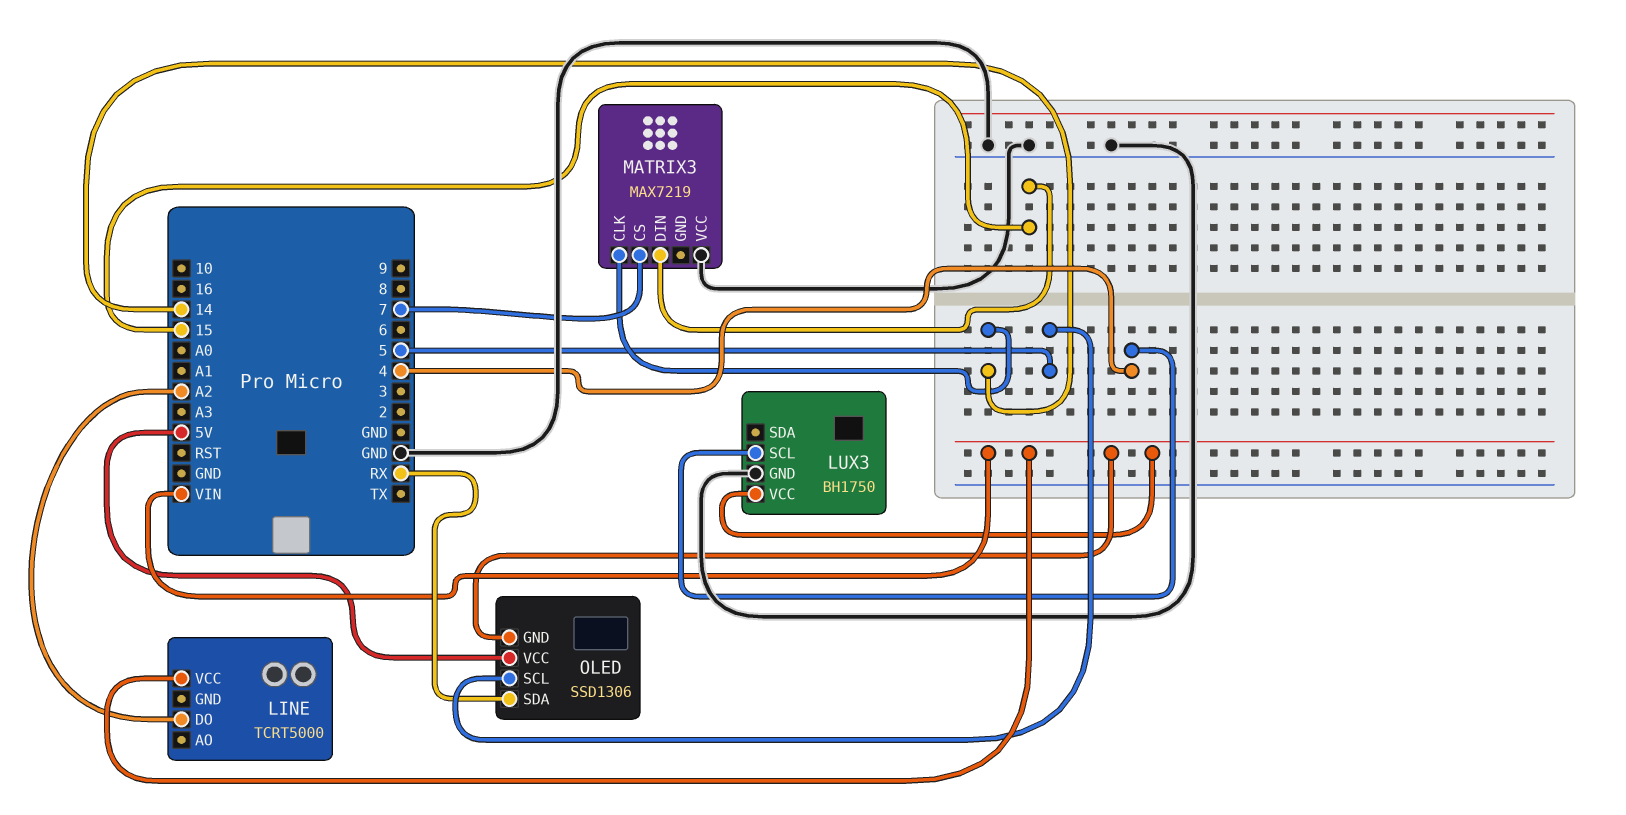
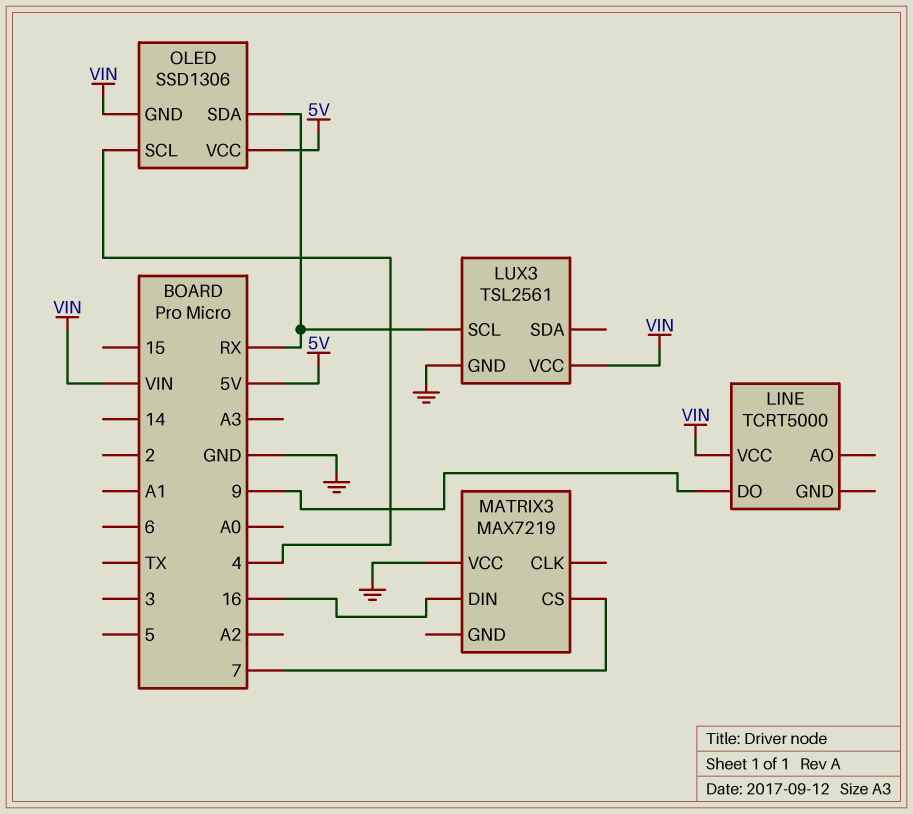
LINE pin DO: A2 -> 9
LUX3: BH1750 -> TSL2561
LUX3 pin SCL: 4 -> RX
MATRIX3 pin CLK: 14 -> none
MATRIX3 pin DIN: 15 -> 16
OLED pin SCL: 5 -> 4

